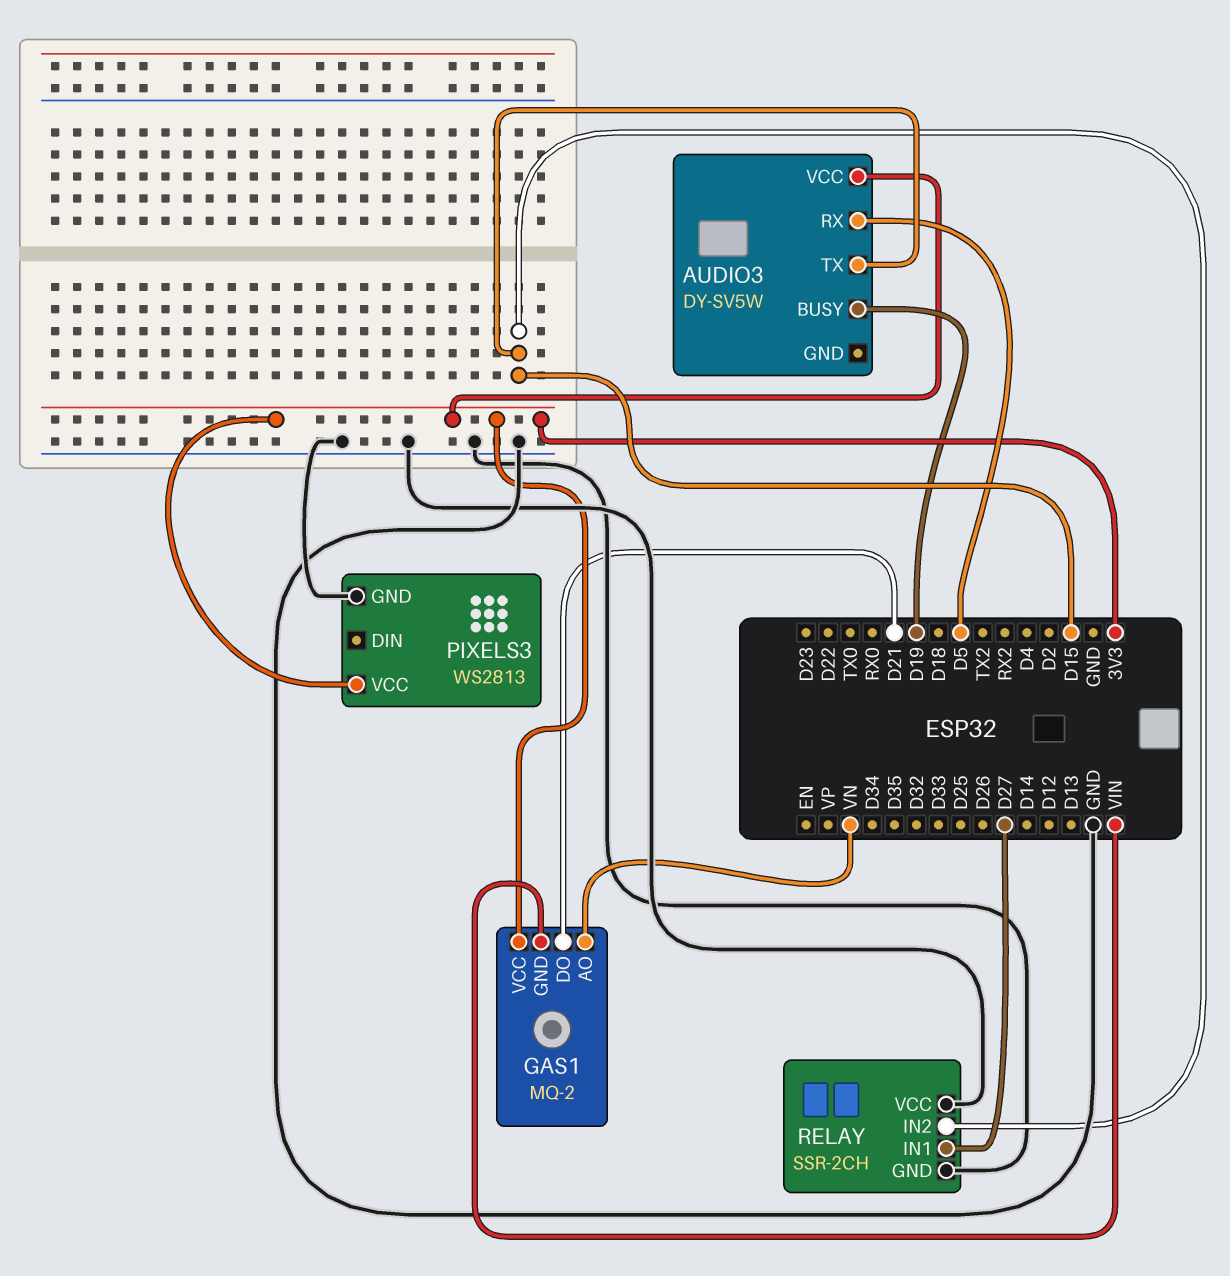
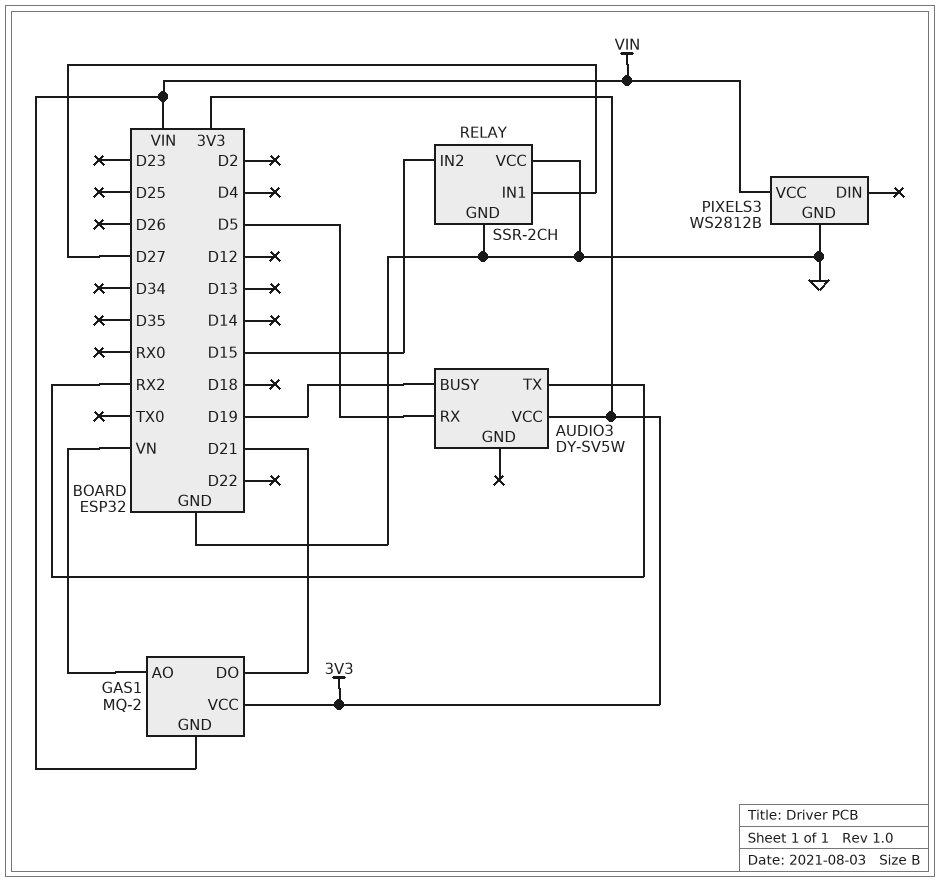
AUDIO3 pin TX: D15 -> RX2
PIXELS3: WS2813 -> WS2812B
PIXELS3 pin VCC: 3V3 -> VIN

